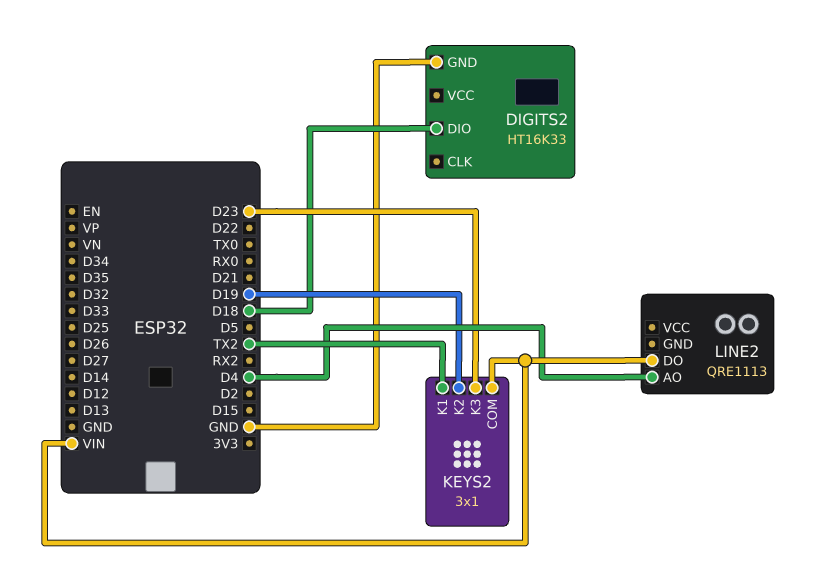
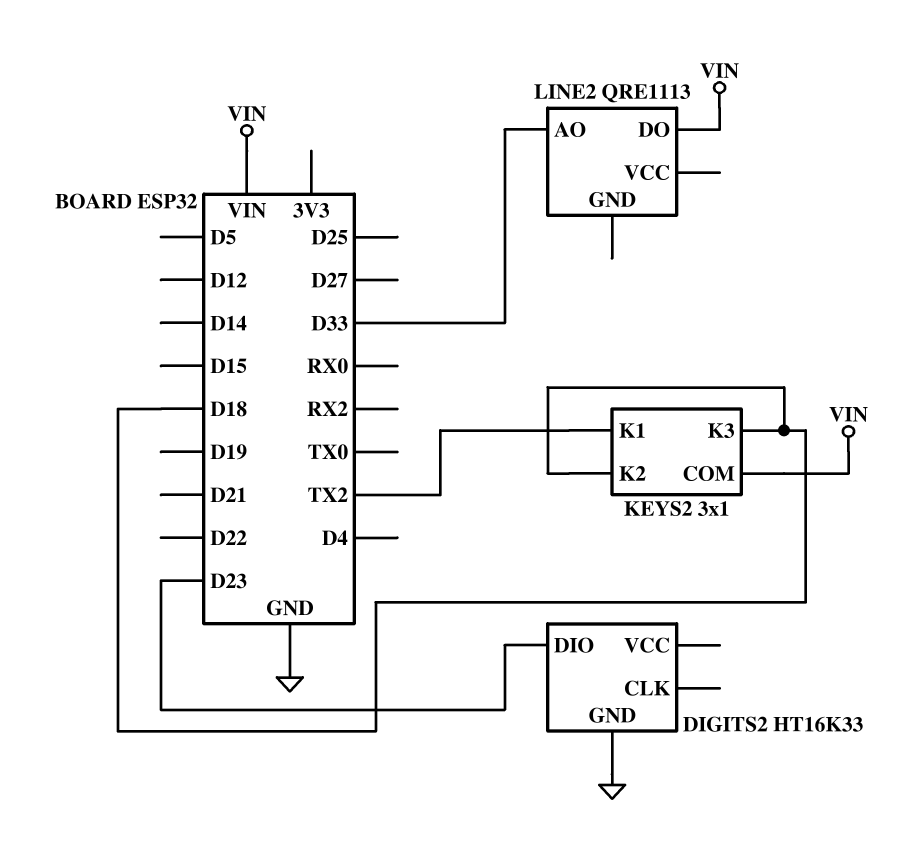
DIGITS2 pin DIO: D18 -> D23
KEYS2 pin K2: D19 -> D18
KEYS2 pin K3: D23 -> D18
LINE2 pin AO: D4 -> D33

